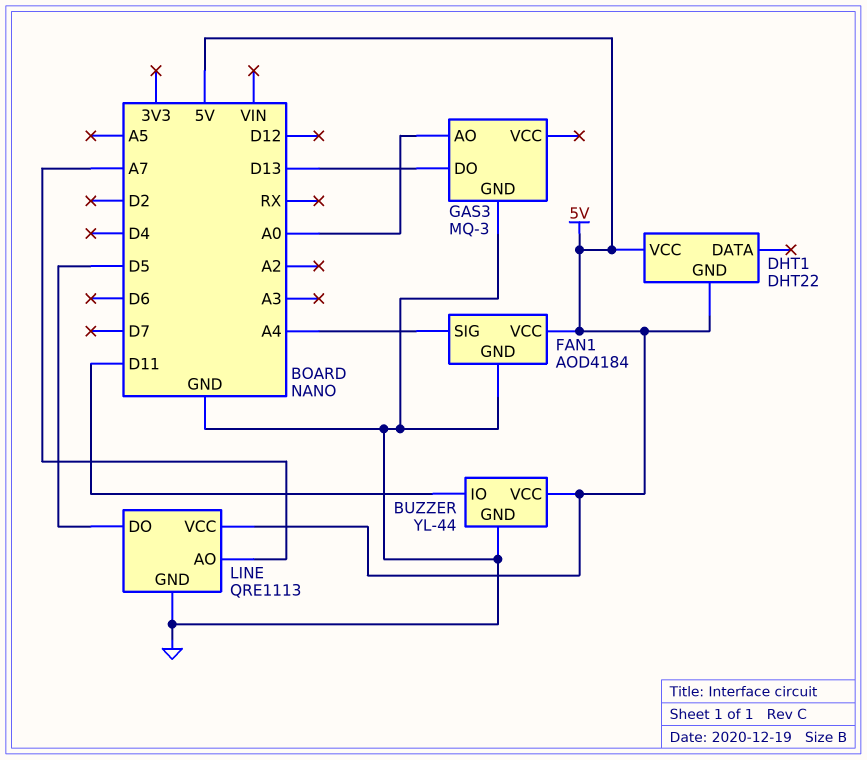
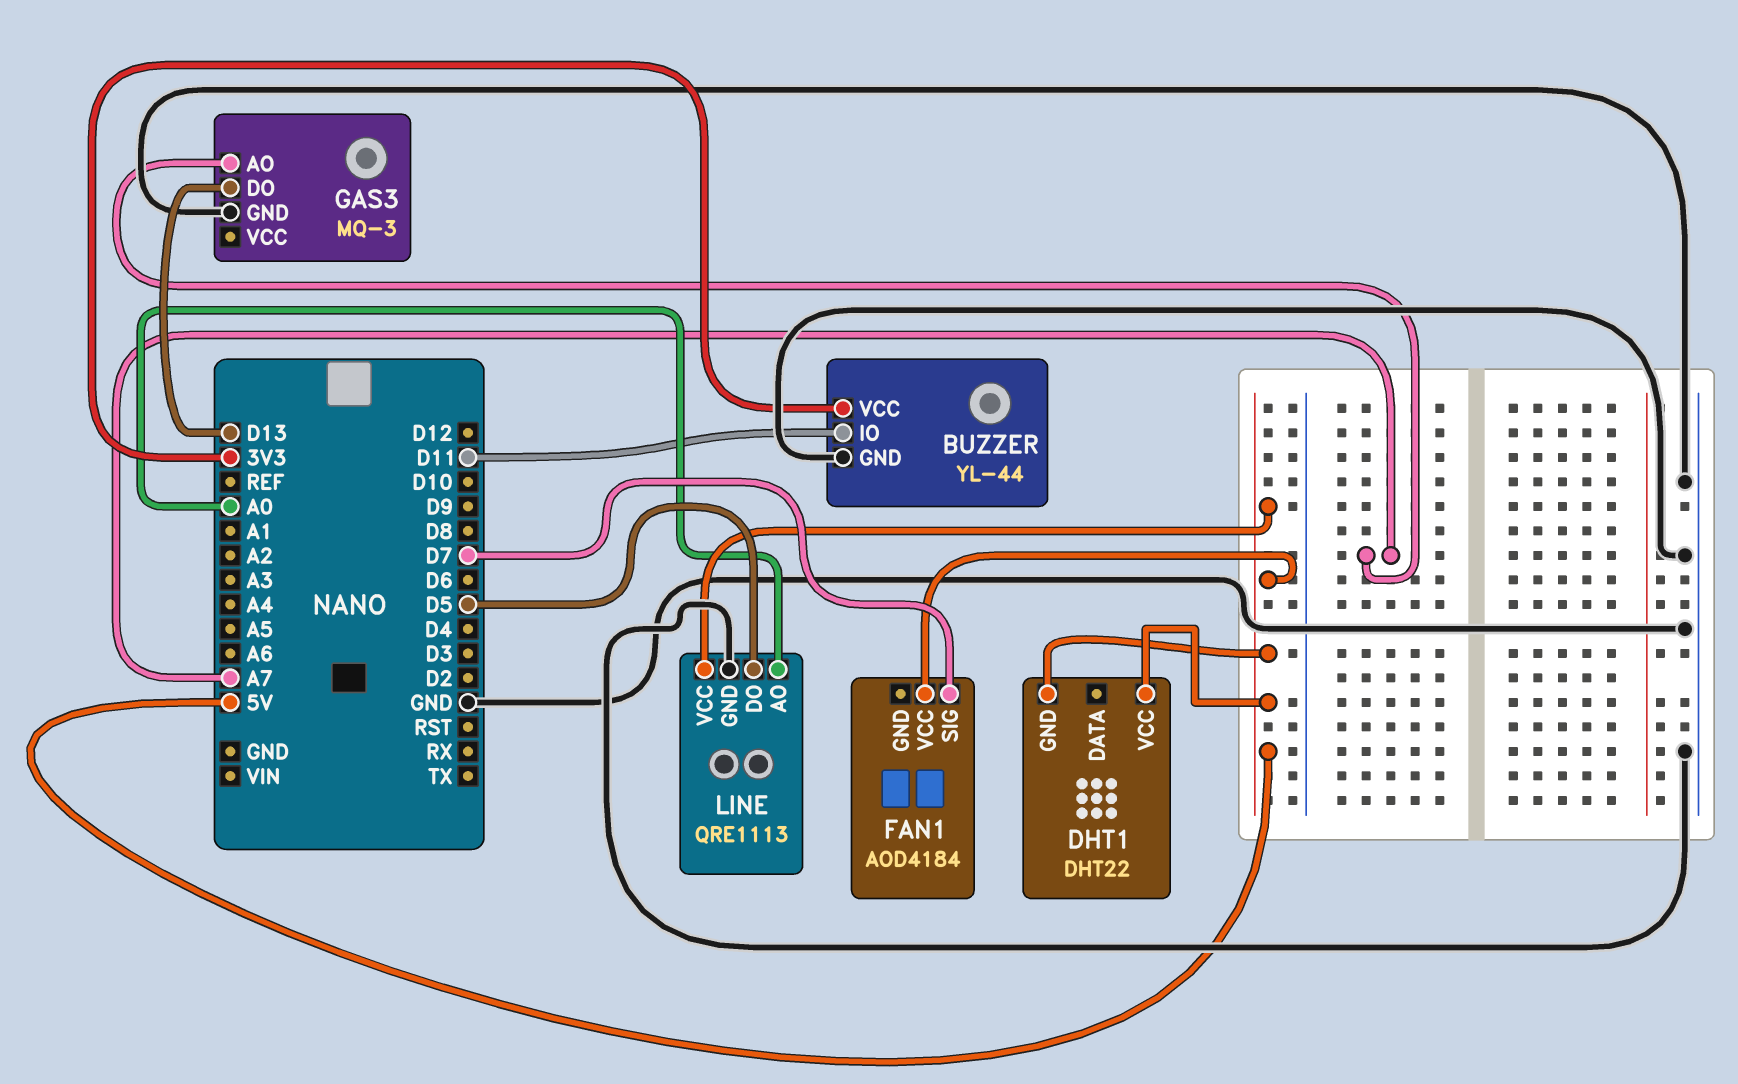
BUZZER pin VCC: 5V -> 3V3
FAN1 pin GND: GND -> none
FAN1 pin SIG: A4 -> D7
GAS3 pin AO: A0 -> A7
LINE pin AO: A7 -> A0

